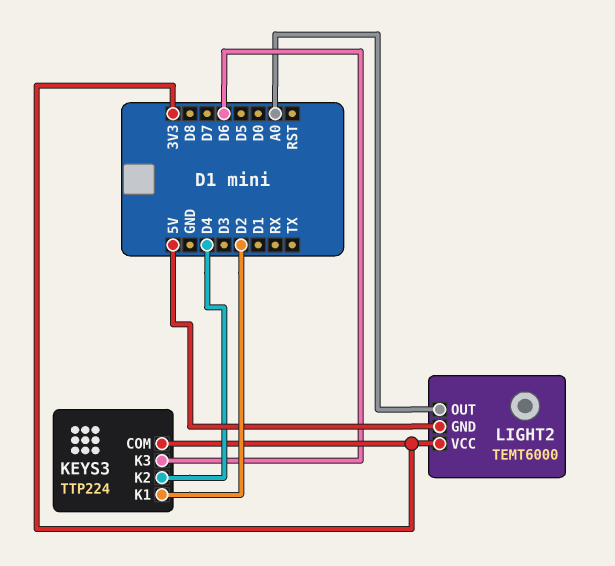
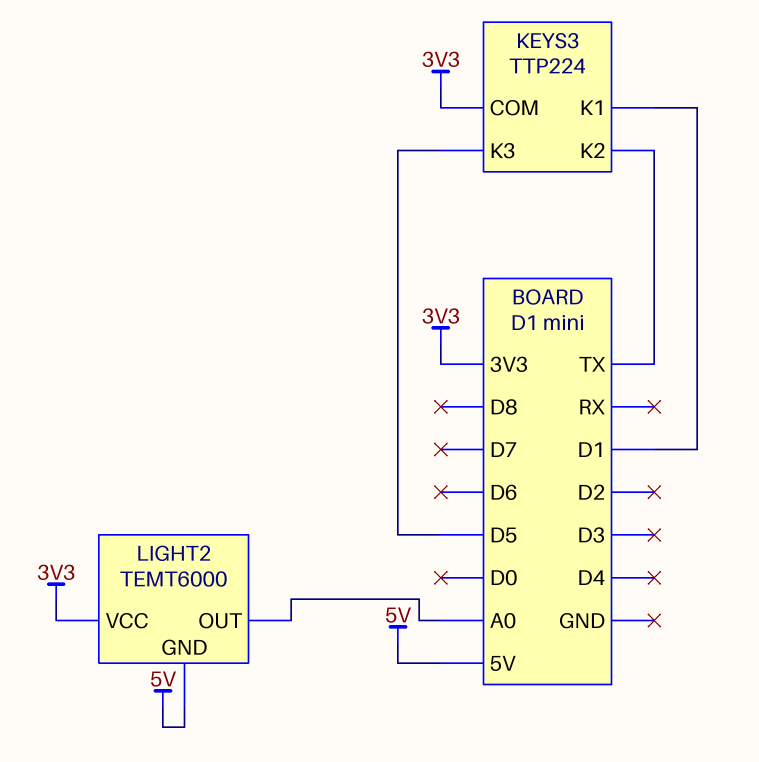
KEYS3 pin K1: D2 -> D1
KEYS3 pin K2: D4 -> TX
KEYS3 pin K3: D6 -> D5

